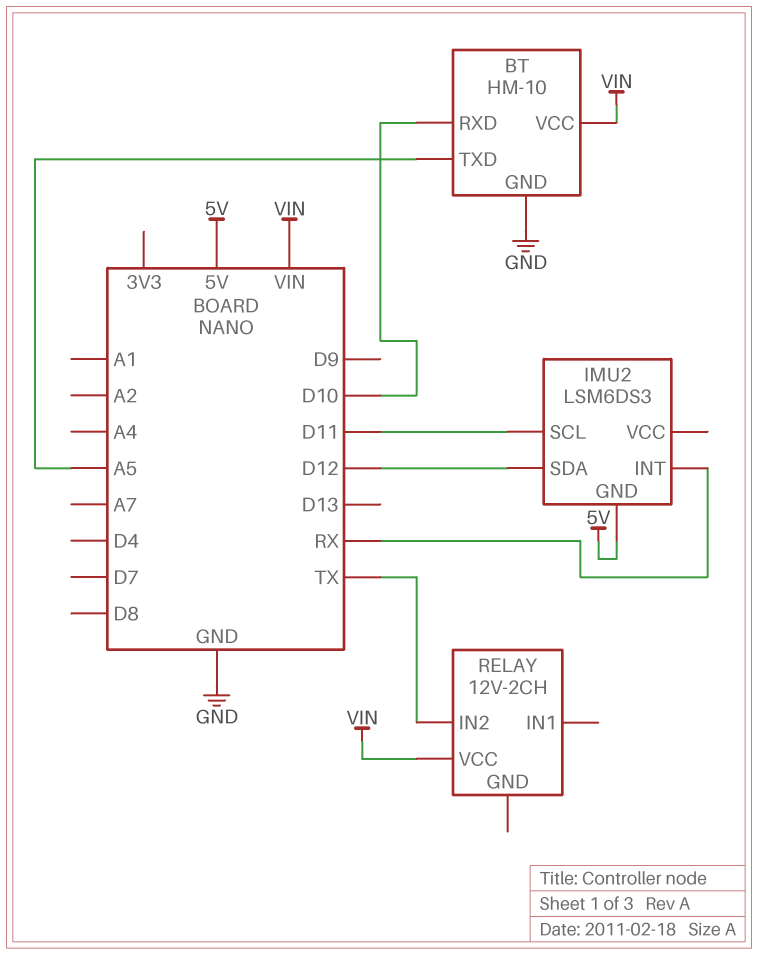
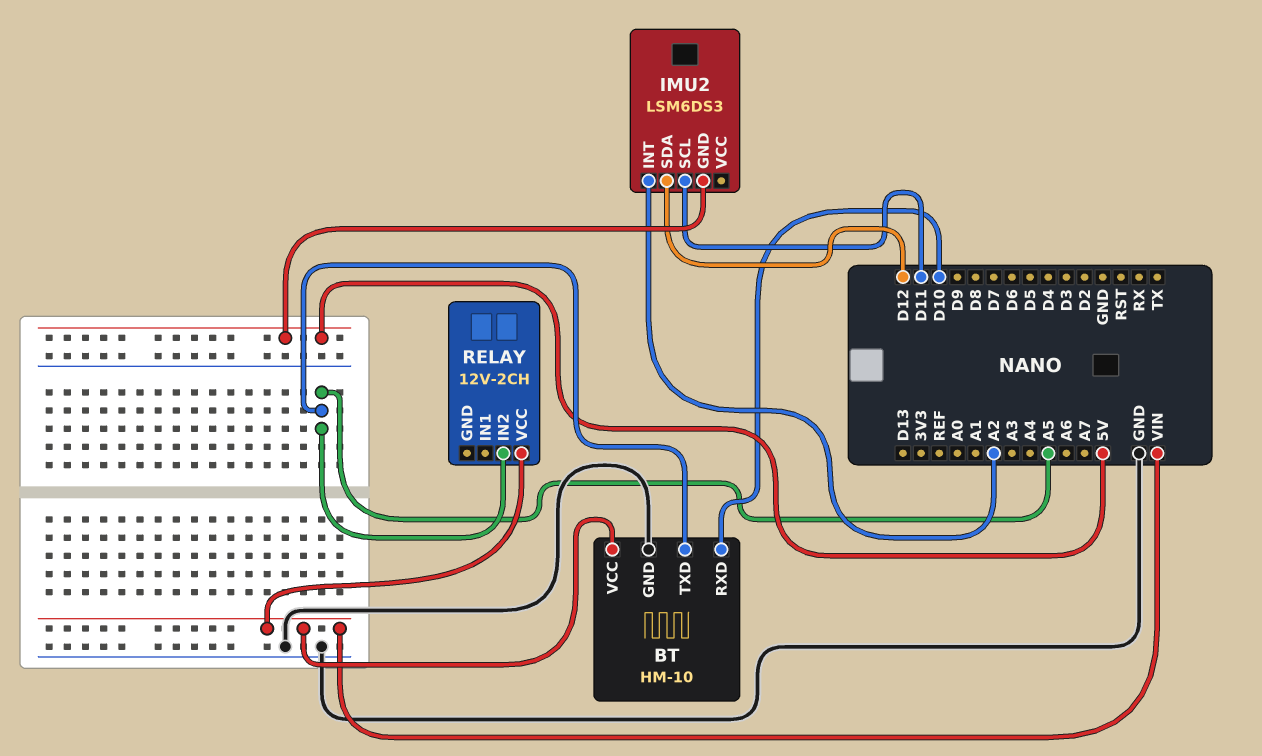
IMU2 pin INT: RX -> A2
RELAY pin IN2: TX -> A5

